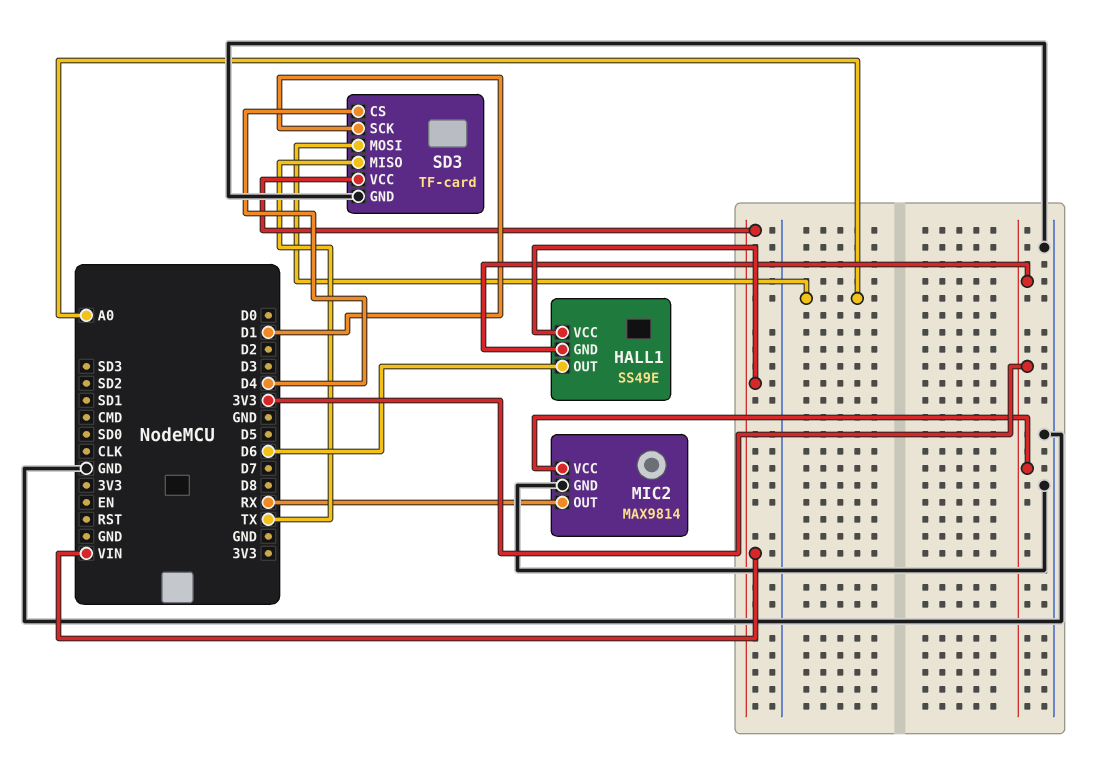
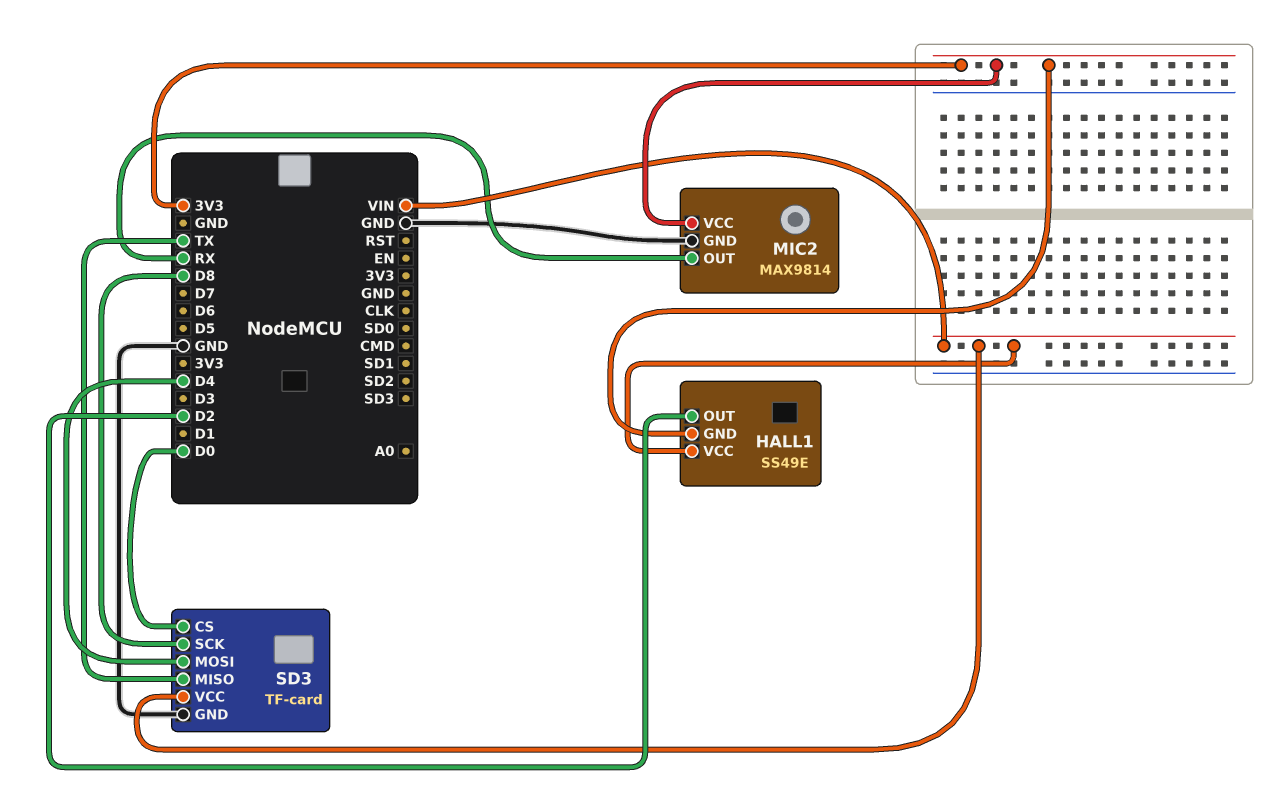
HALL1 pin OUT: D6 -> D2
SD3 pin CS: D4 -> D0
SD3 pin MOSI: A0 -> D4
SD3 pin SCK: D1 -> D8

